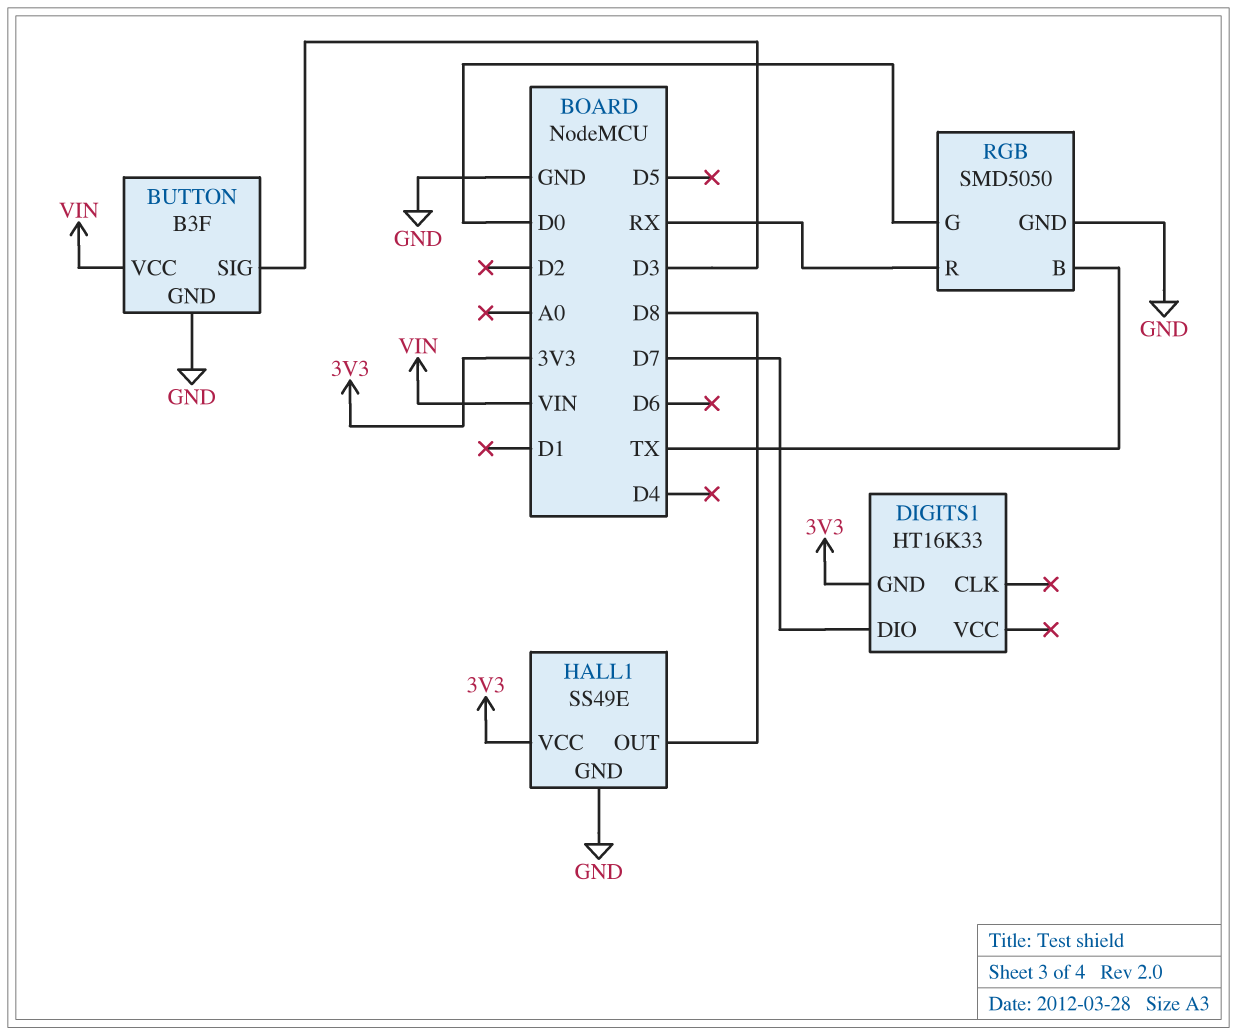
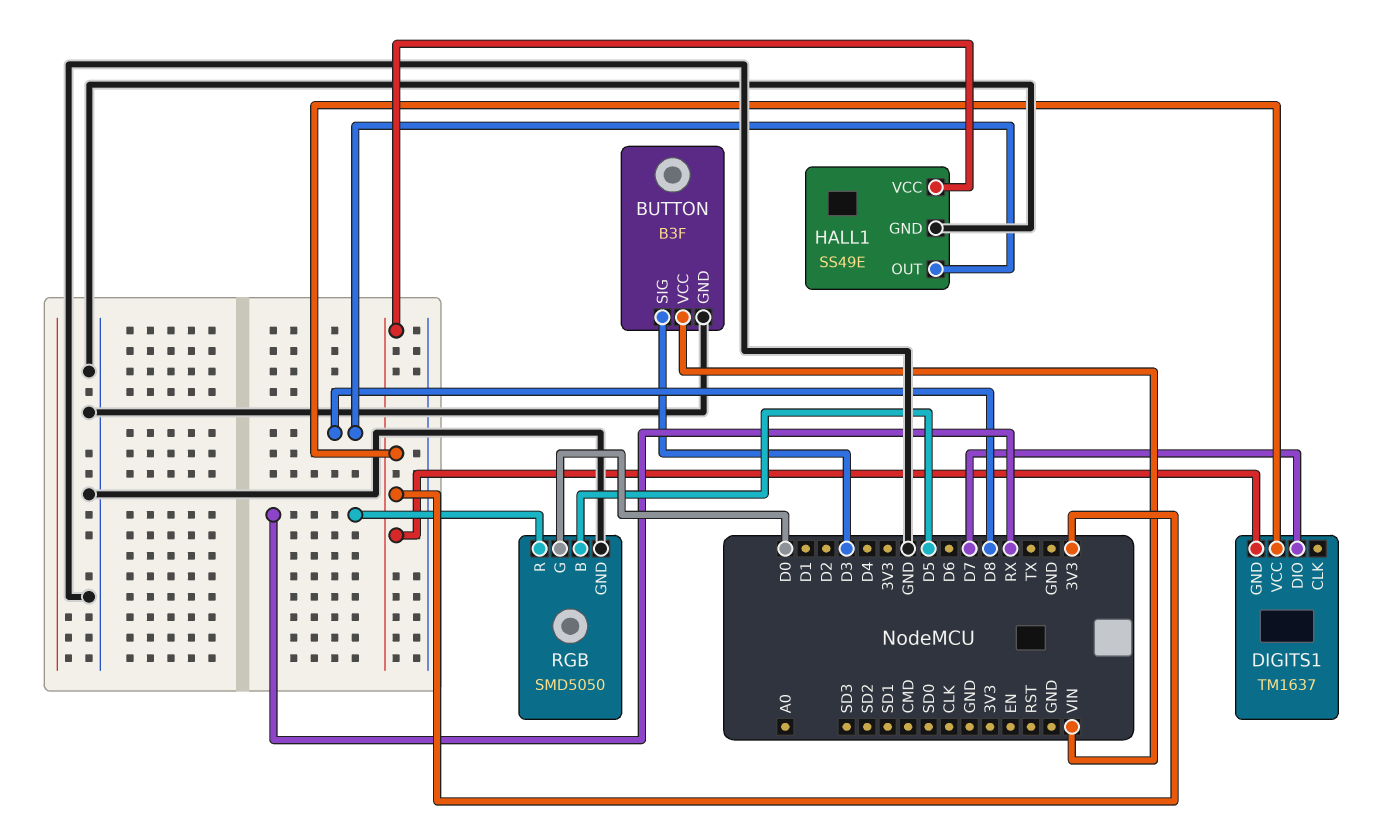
DIGITS1: HT16K33 -> TM1637
DIGITS1 pin VCC: none -> 3V3
RGB pin B: TX -> D5

